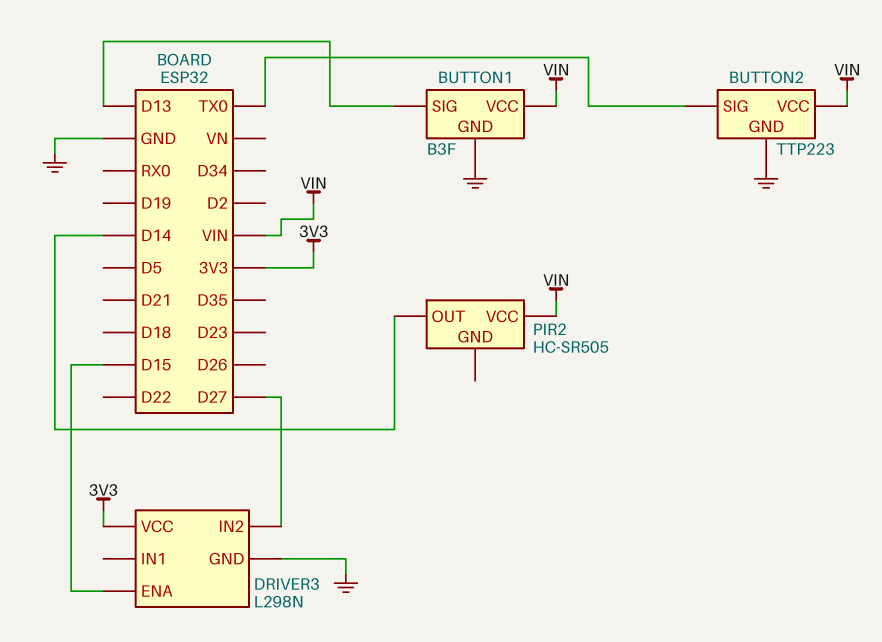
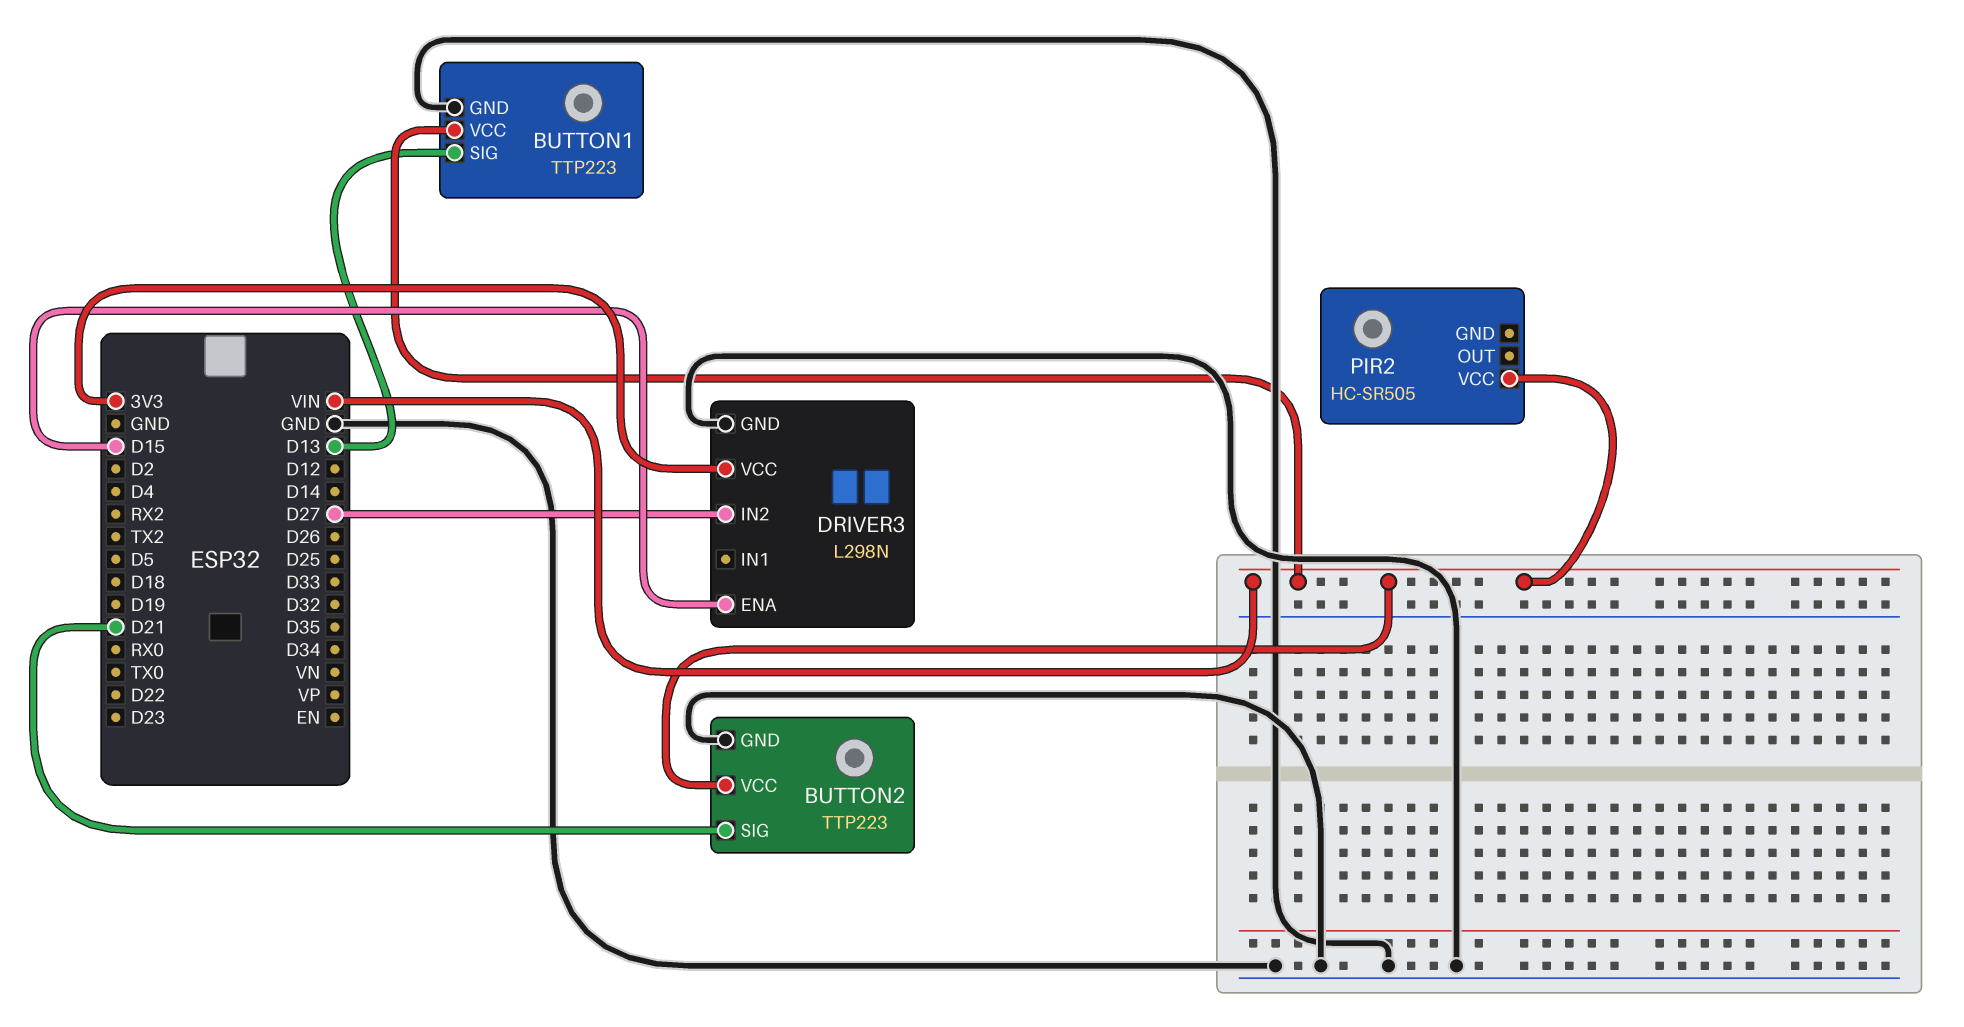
BUTTON1: B3F -> TTP223
BUTTON2 pin SIG: TX0 -> D21
PIR2 pin OUT: D14 -> none

